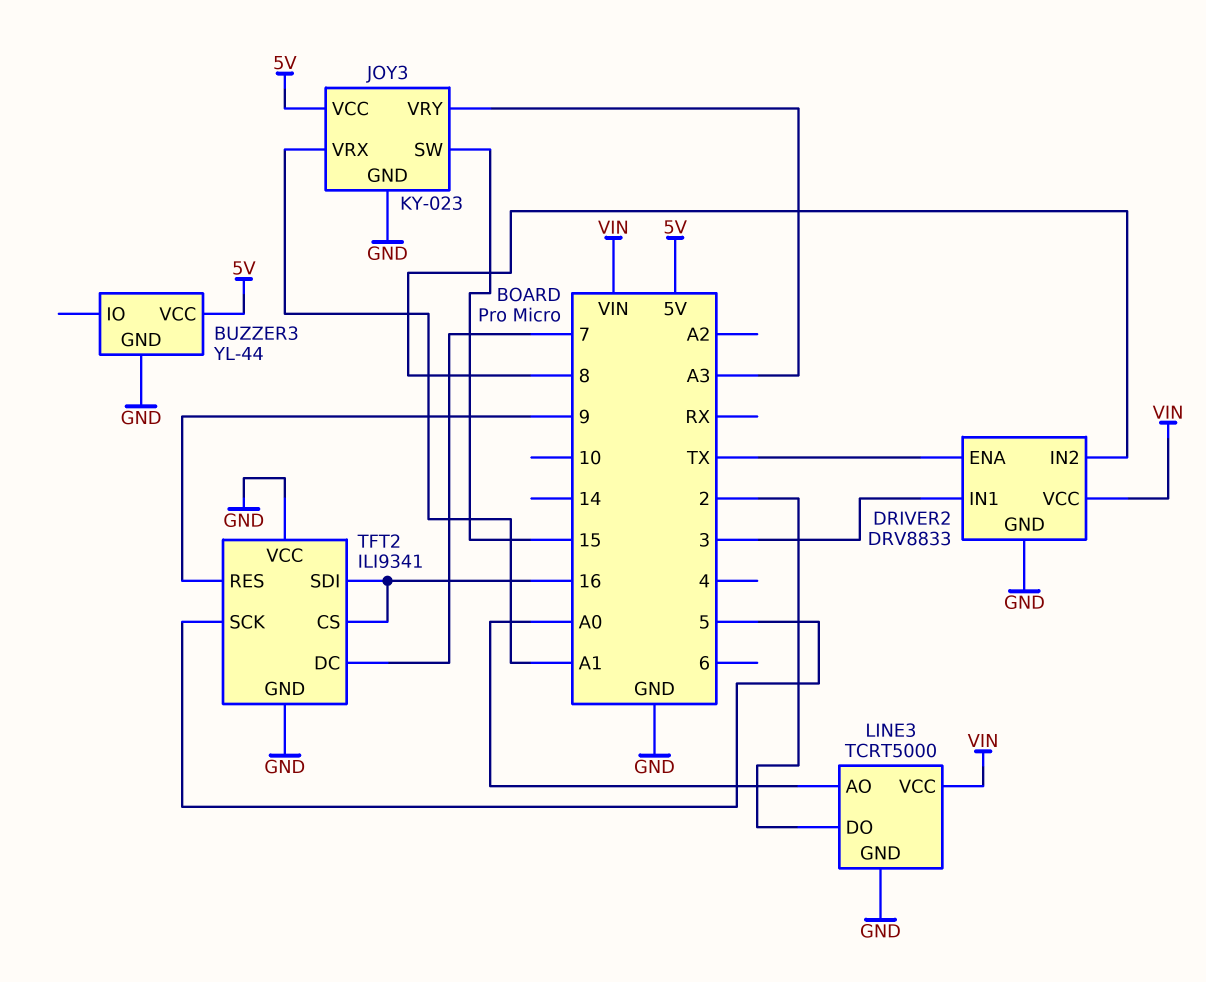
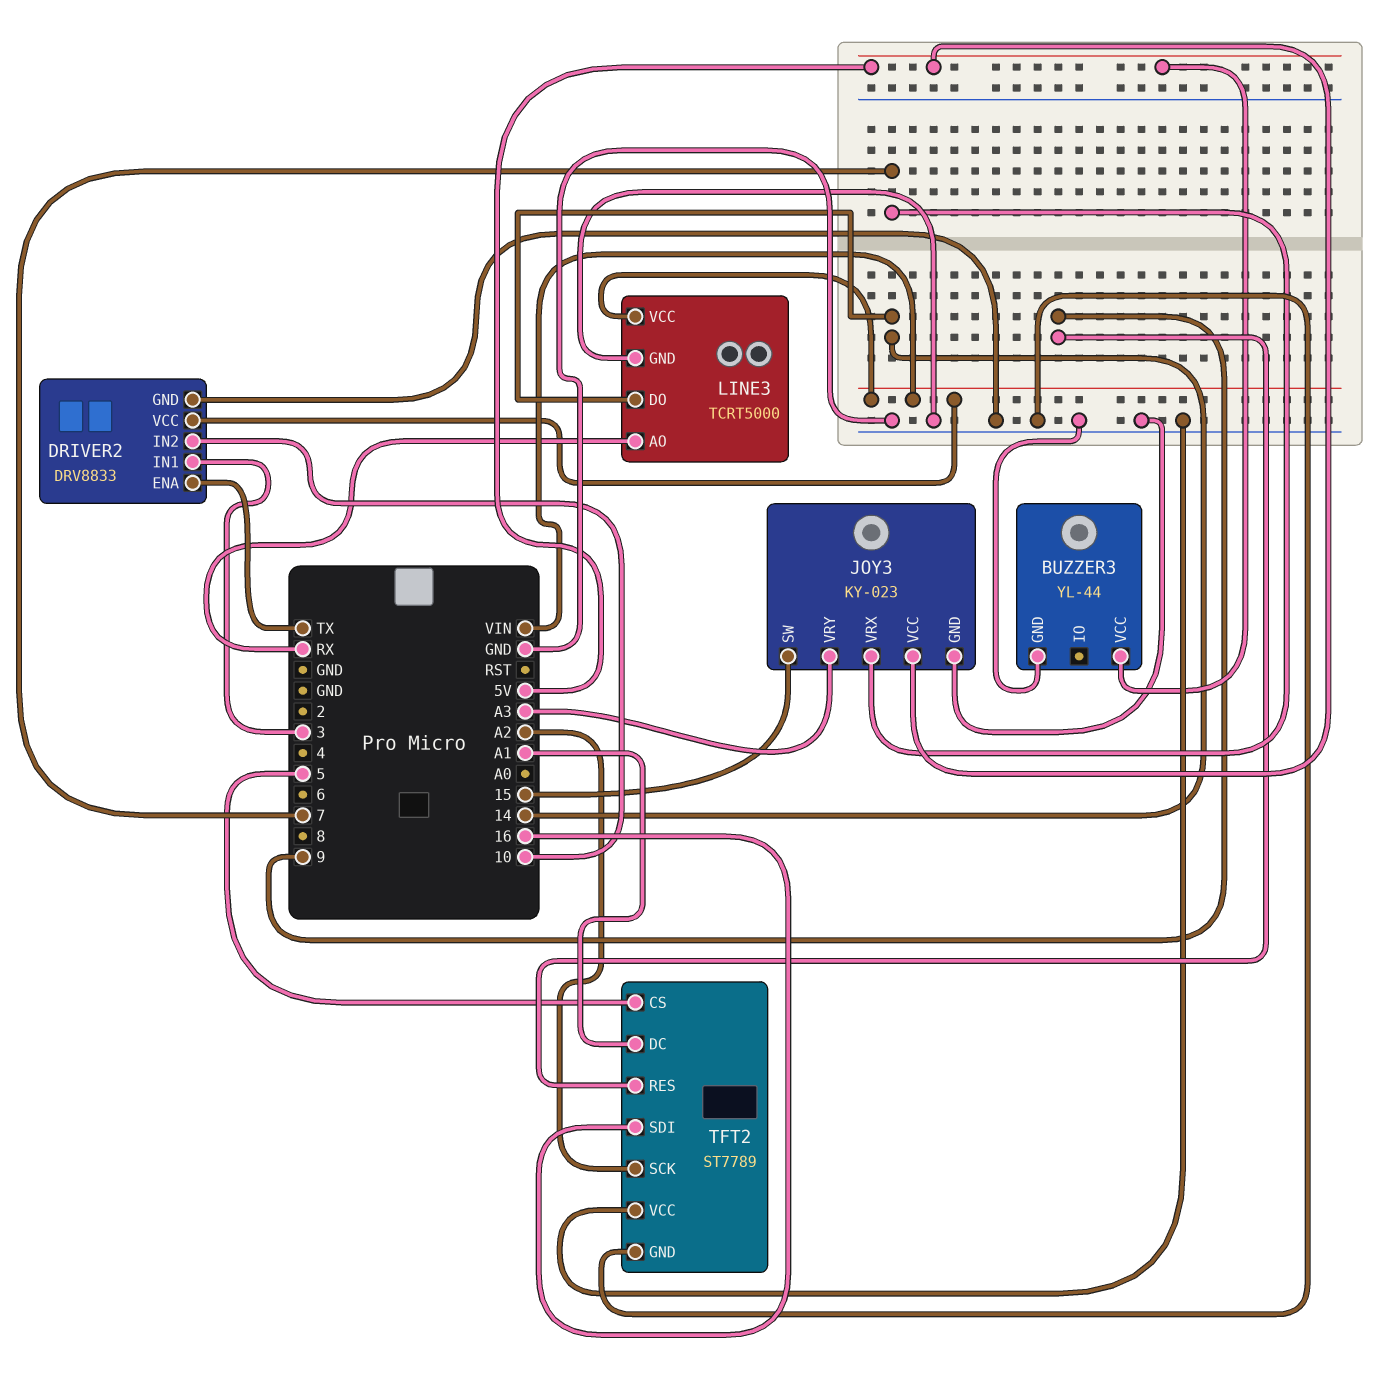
DRIVER2 pin IN2: 8 -> 10
JOY3 pin VRX: A1 -> 7
LINE3 pin AO: A0 -> RX
LINE3 pin DO: 2 -> 14
TFT2: ILI9341 -> ST7789
TFT2 pin CS: 16 -> 5
TFT2 pin DC: 7 -> A1
TFT2 pin SCK: 5 -> A2

